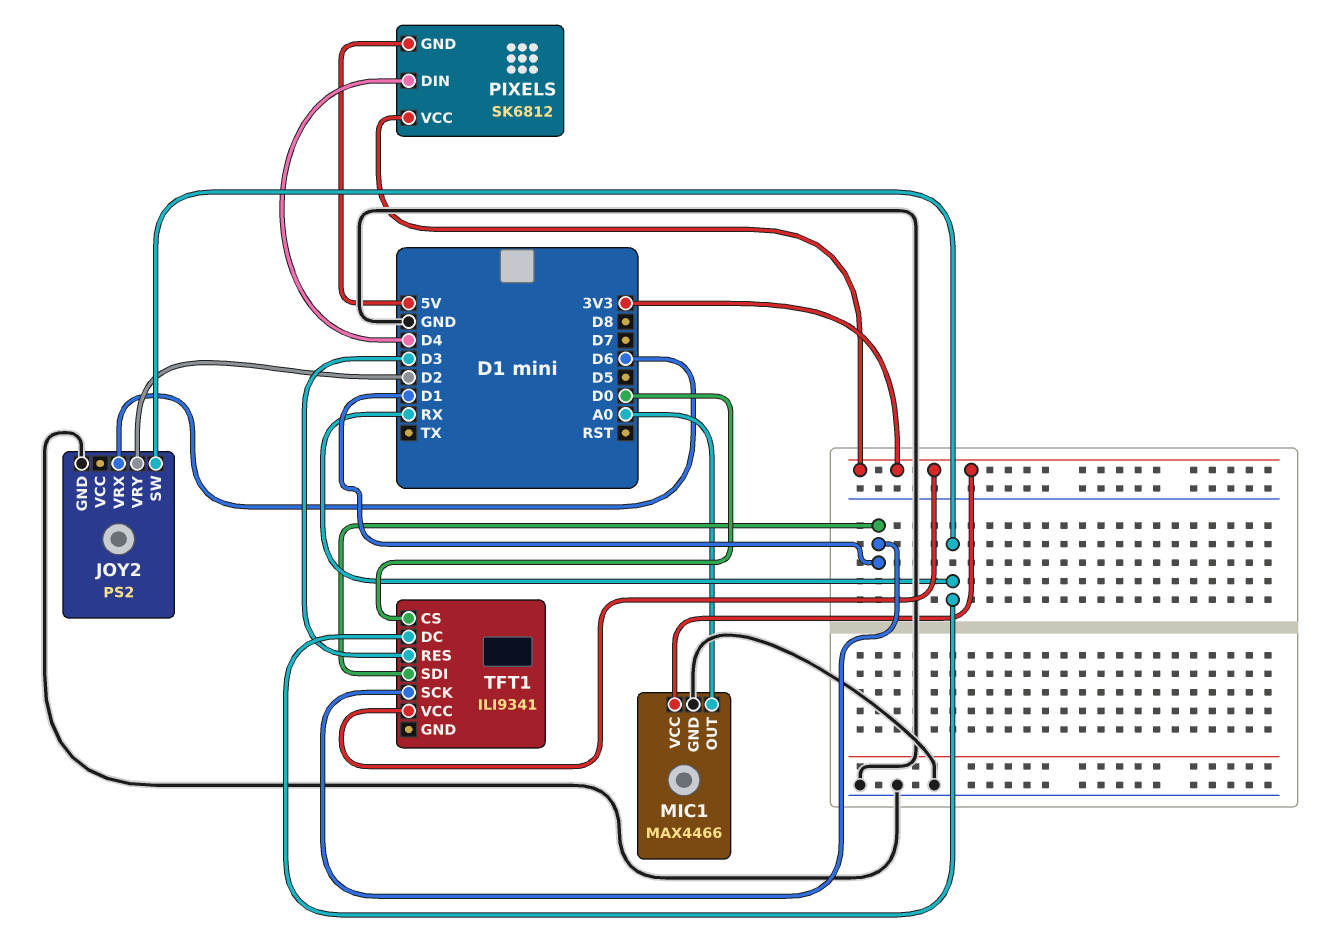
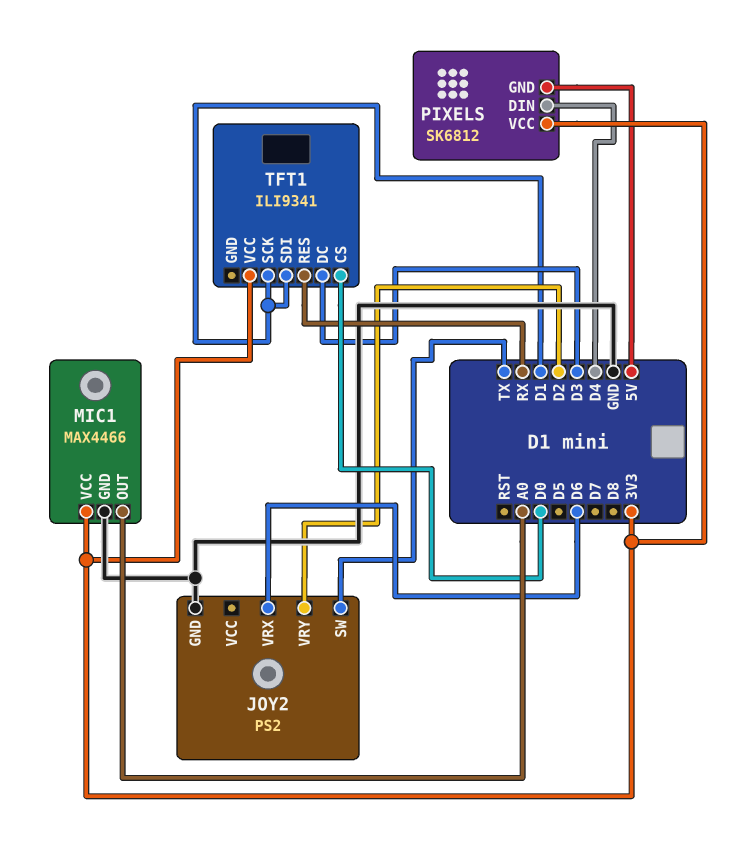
JOY2 pin SW: RX -> TX
TFT1 pin DC: RX -> D3
TFT1 pin RES: D3 -> RX

